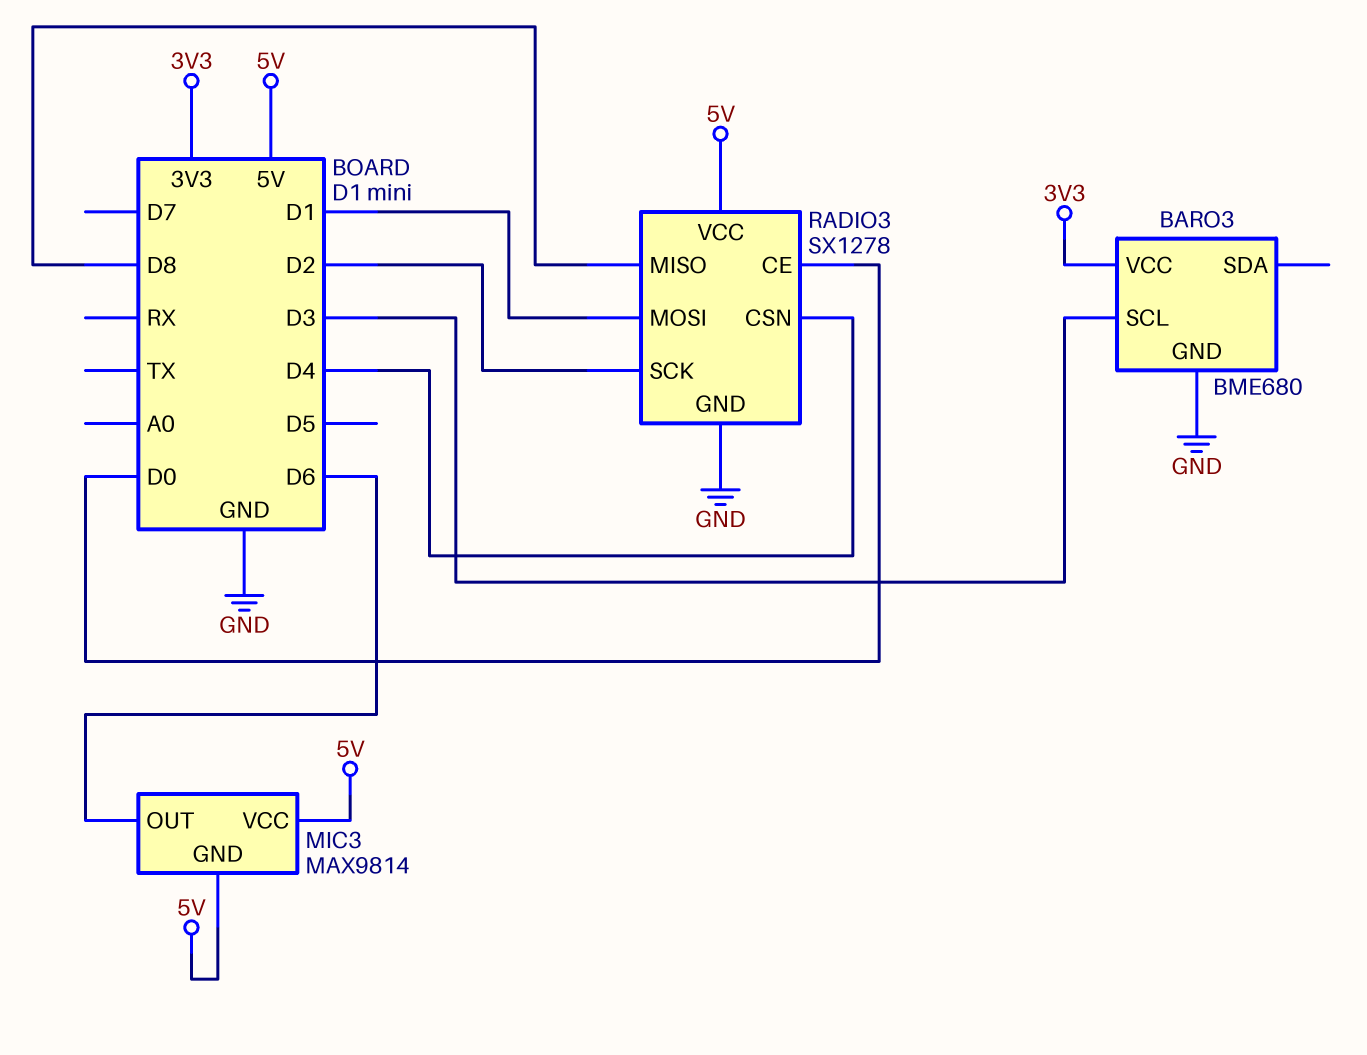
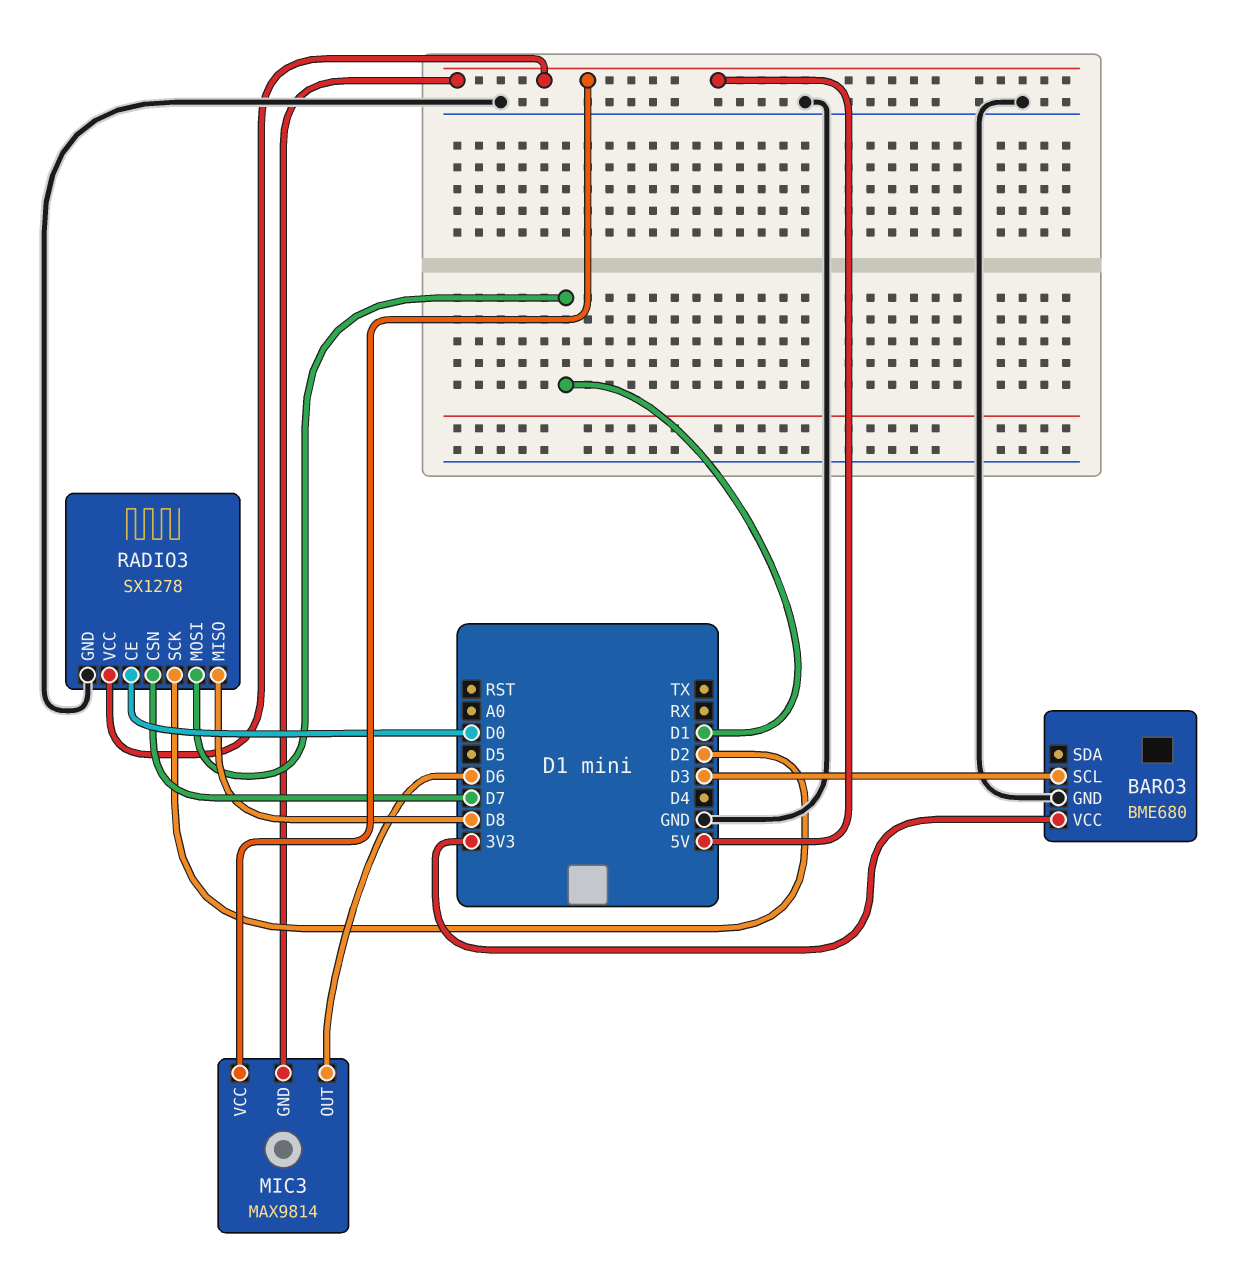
RADIO3 pin CSN: D4 -> D7

